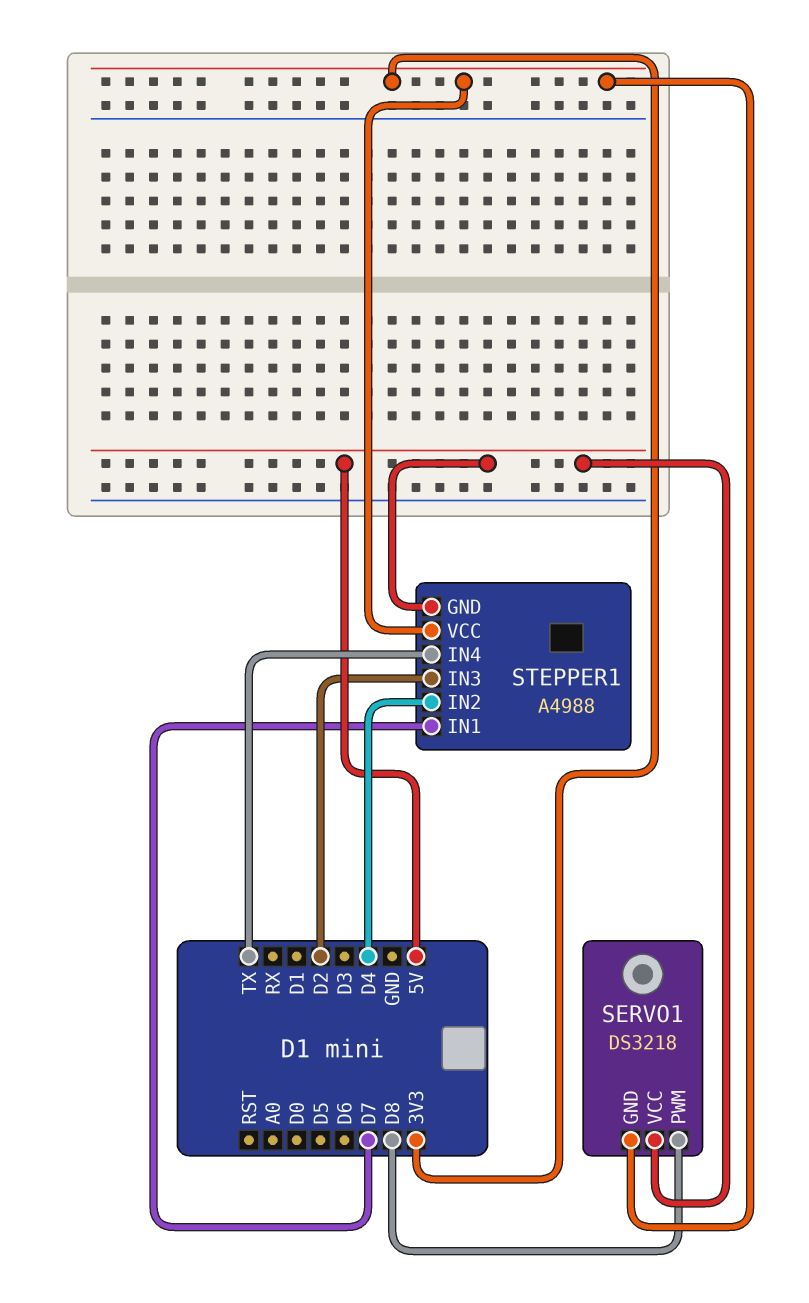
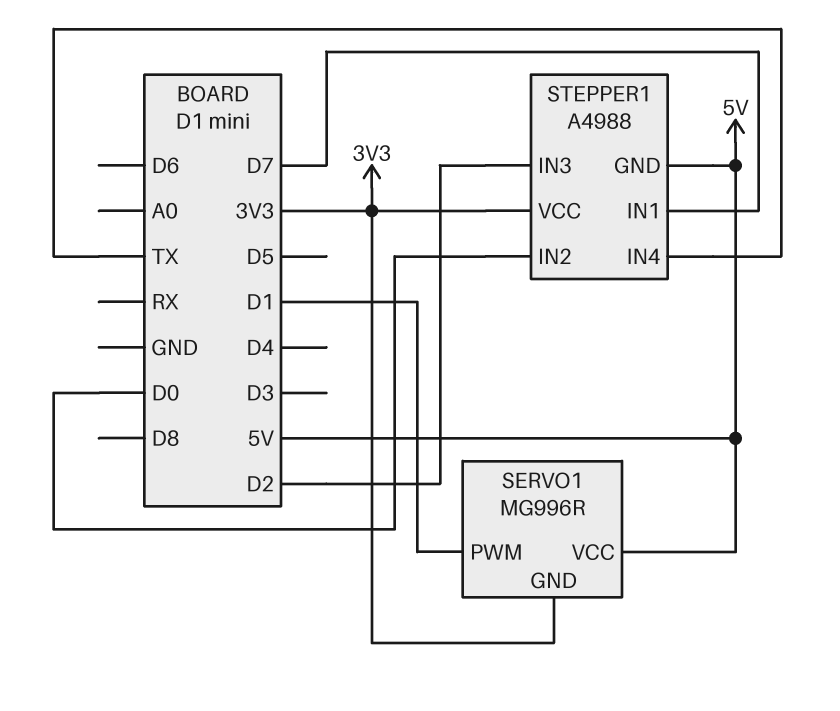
SERVO1: DS3218 -> MG996R
SERVO1 pin PWM: D8 -> D1
STEPPER1 pin IN2: D4 -> D0

